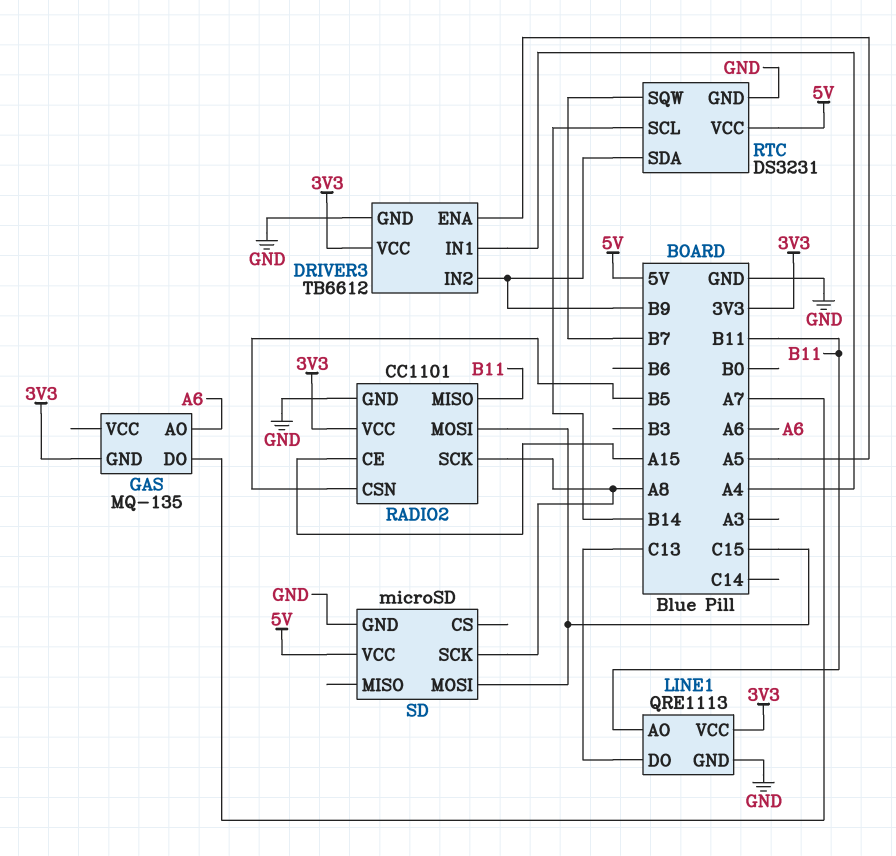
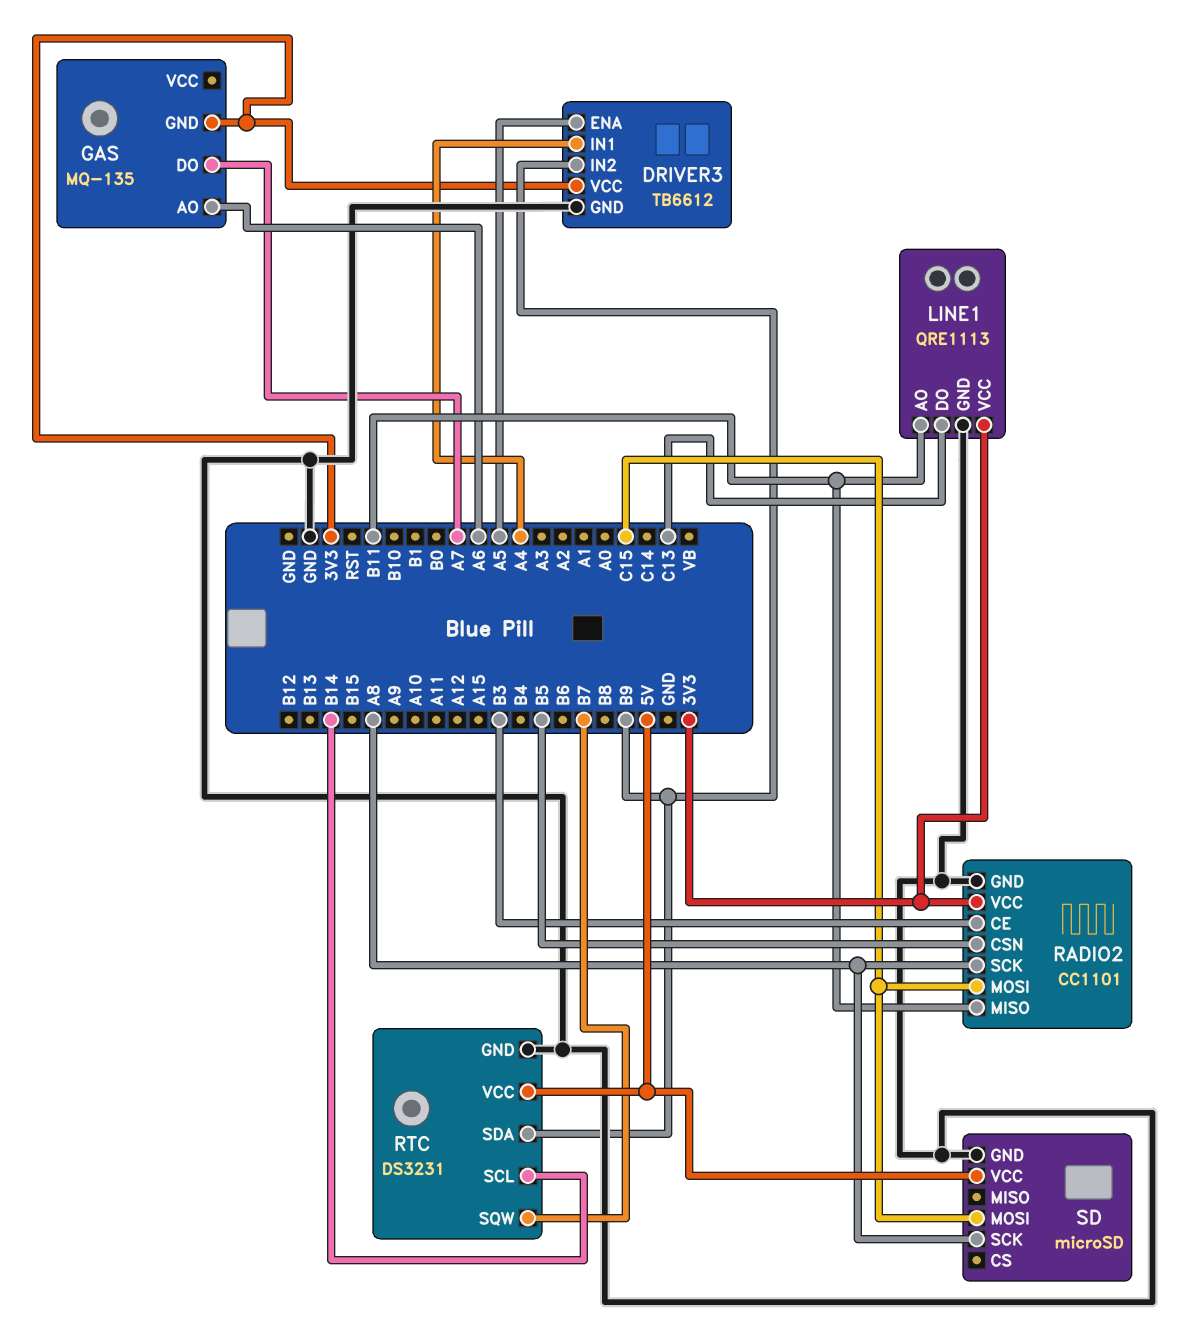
RADIO2 pin CE: A15 -> B3

